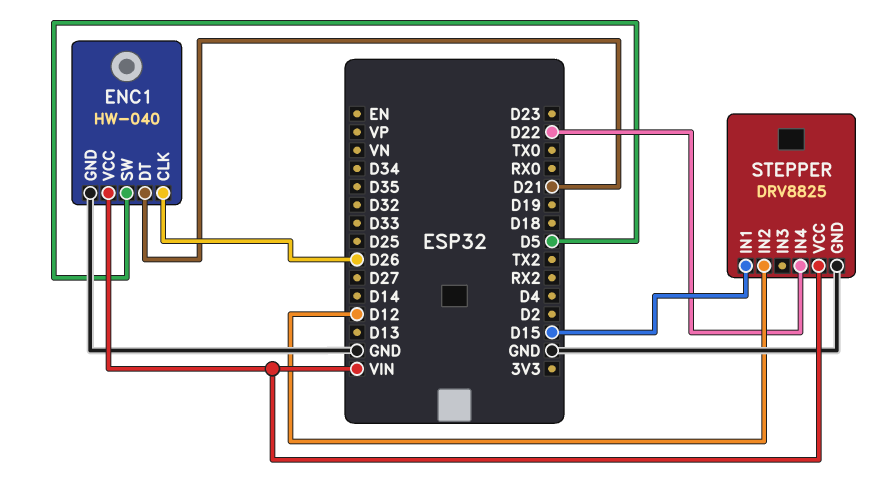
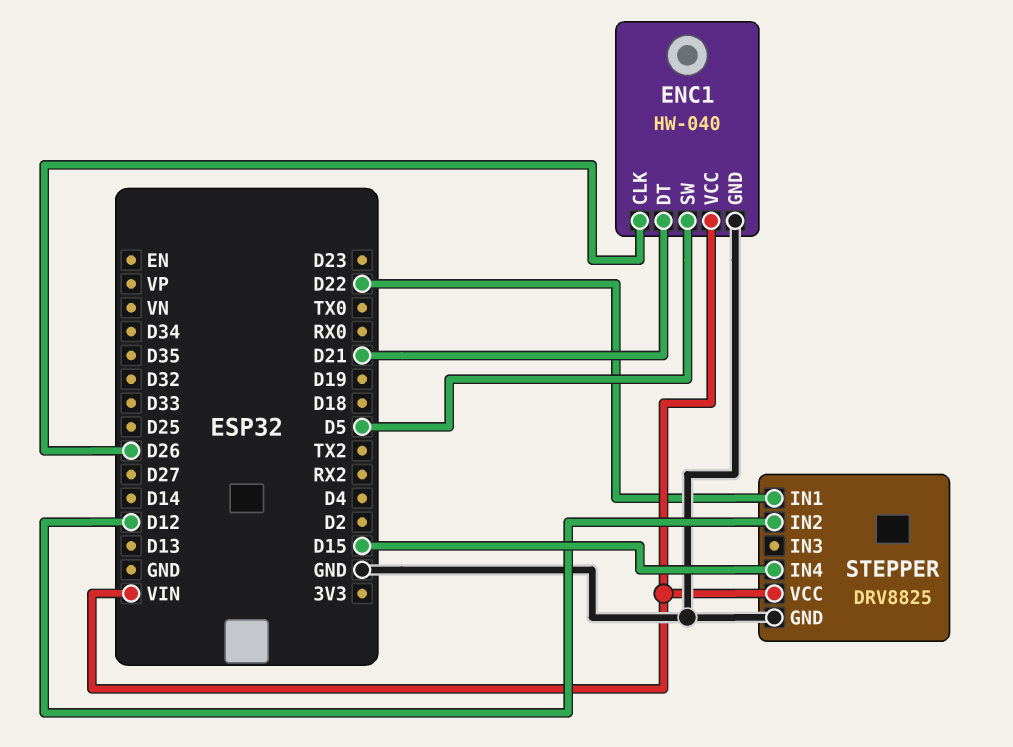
STEPPER pin IN1: D15 -> D22
STEPPER pin IN4: D22 -> D15

